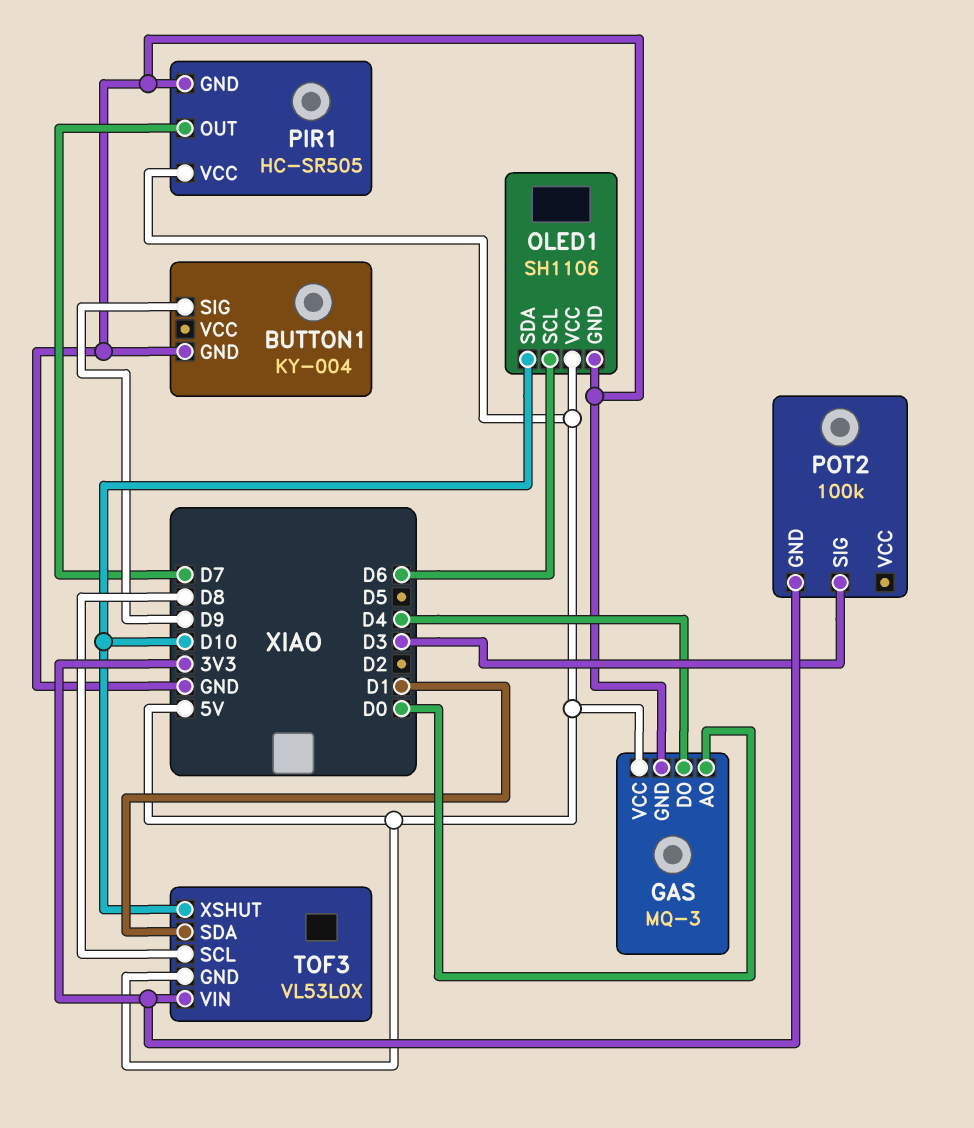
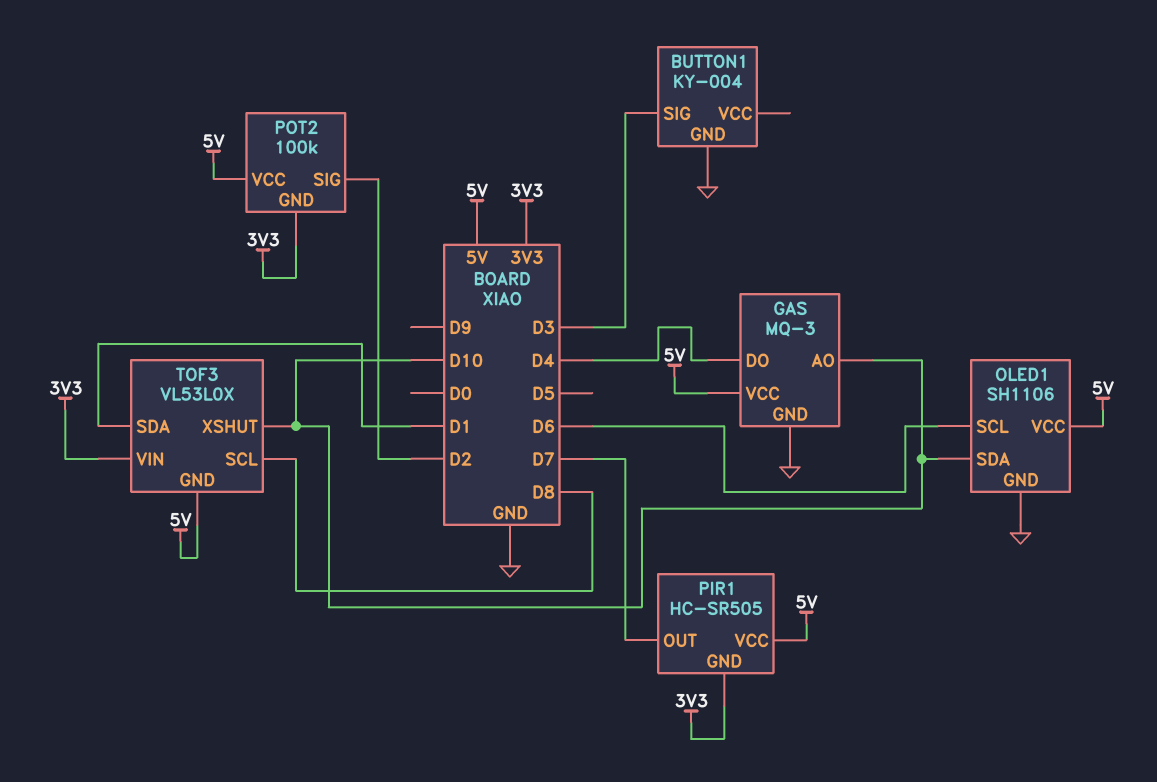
BUTTON1 pin SIG: D9 -> D3
GAS pin AO: D0 -> D10
PIR1 pin GND: GND -> 3V3
POT2 pin SIG: D3 -> D2
POT2 pin VCC: none -> 5V

